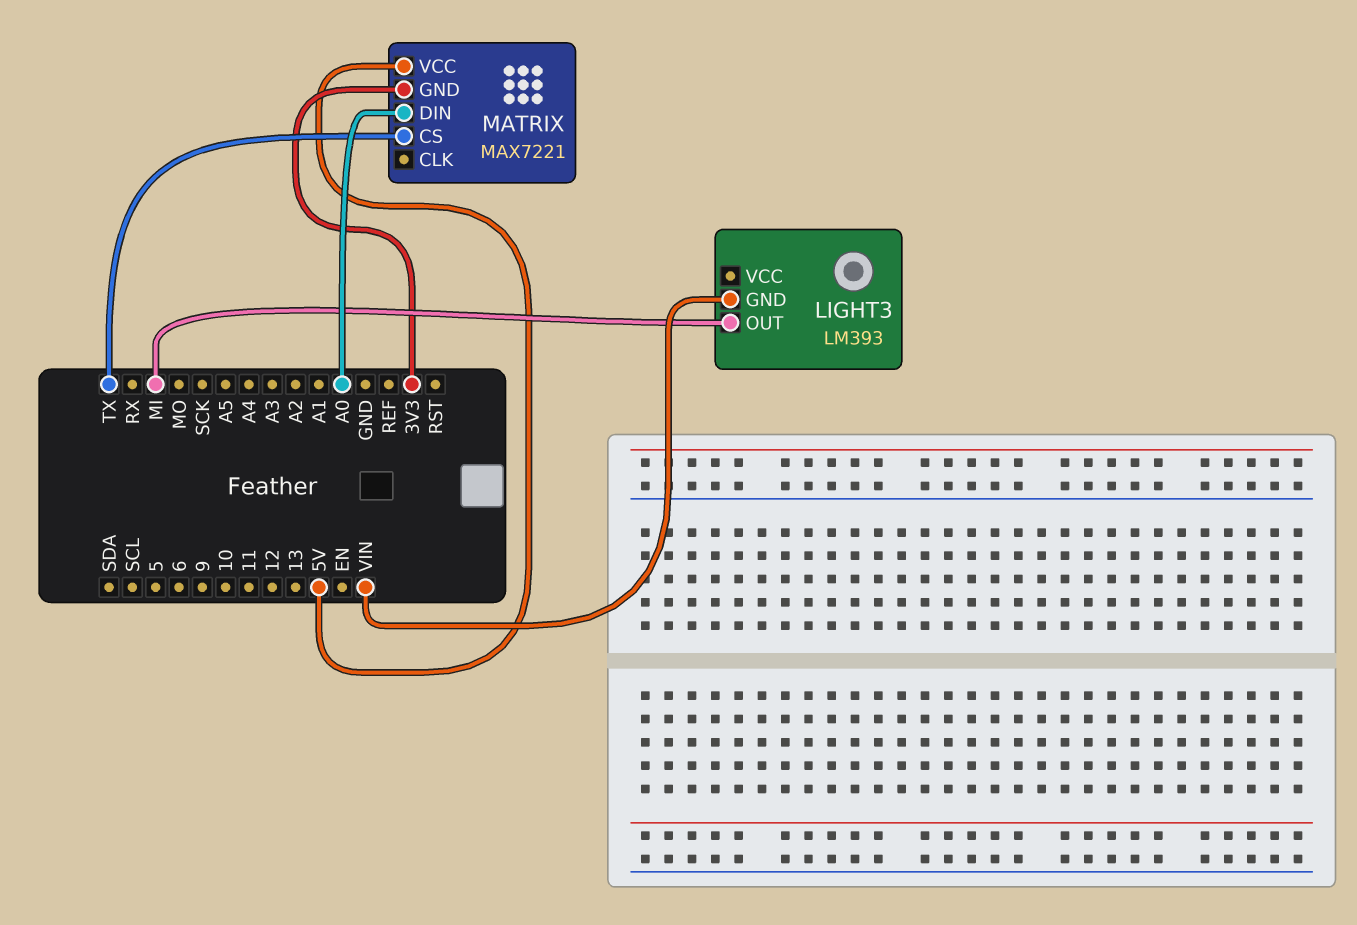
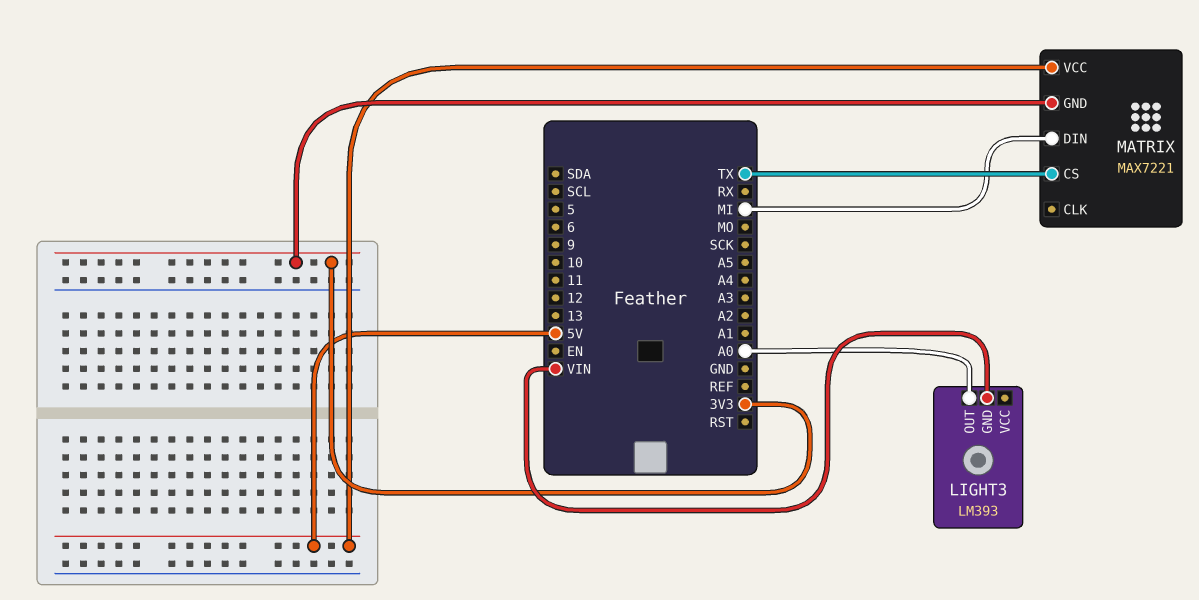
LIGHT3 pin OUT: MI -> A0
MATRIX pin DIN: A0 -> MI

